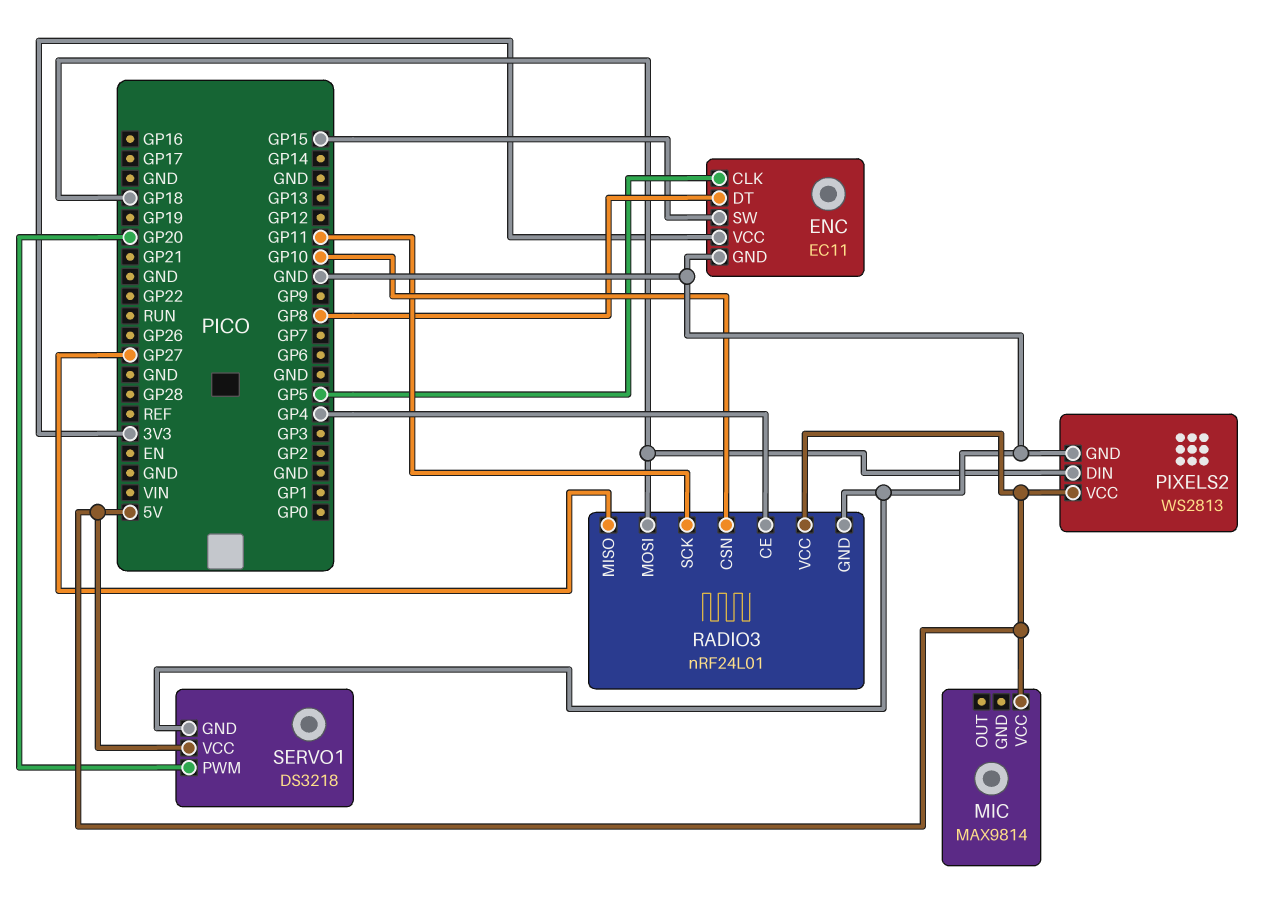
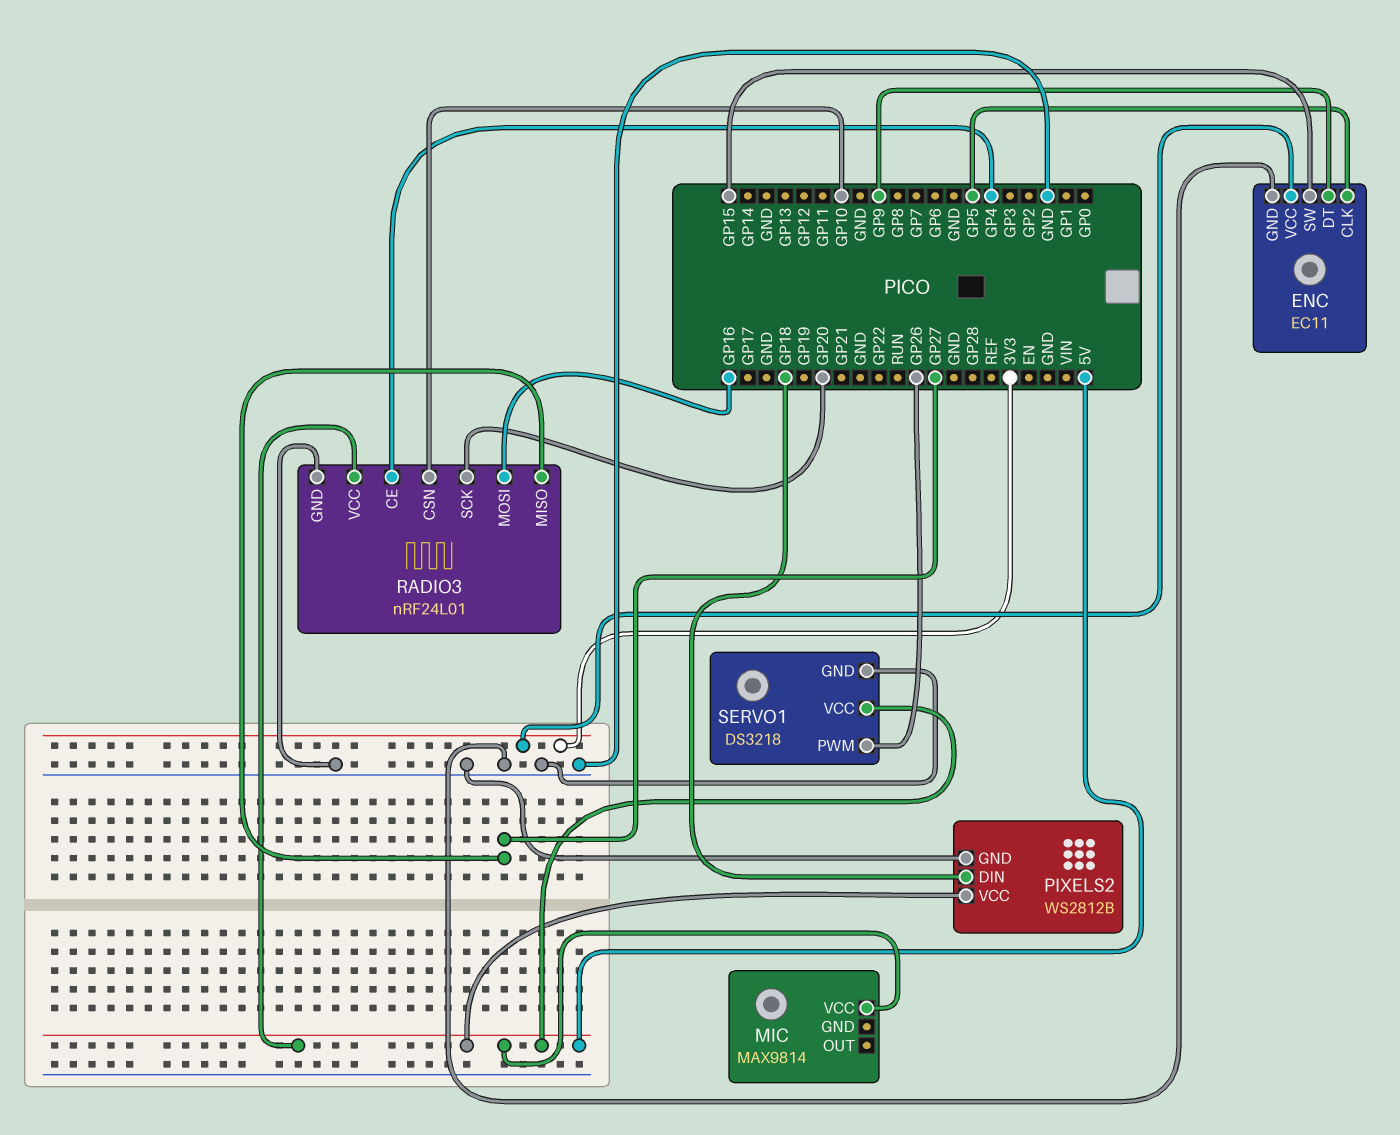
ENC pin DT: GP8 -> GP9
PIXELS2: WS2813 -> WS2812B
RADIO3 pin MOSI: GP18 -> GP16
RADIO3 pin SCK: GP11 -> GP20
SERVO1 pin PWM: GP20 -> GP26

